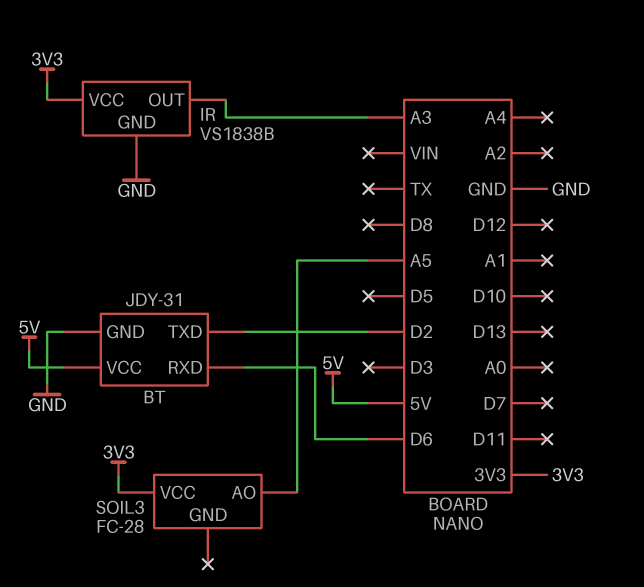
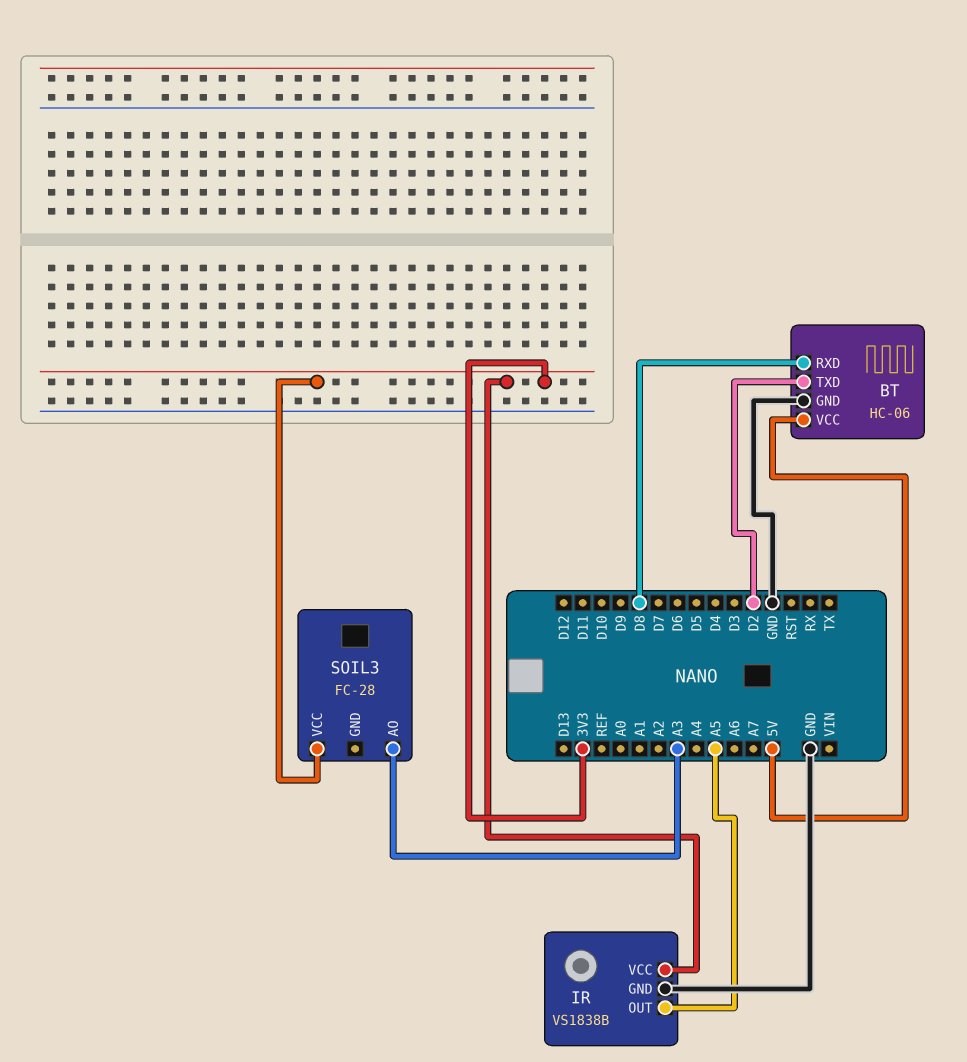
BT: JDY-31 -> HC-06
BT pin RXD: D6 -> D8
IR pin OUT: A3 -> A5
SOIL3 pin AO: A5 -> A3

